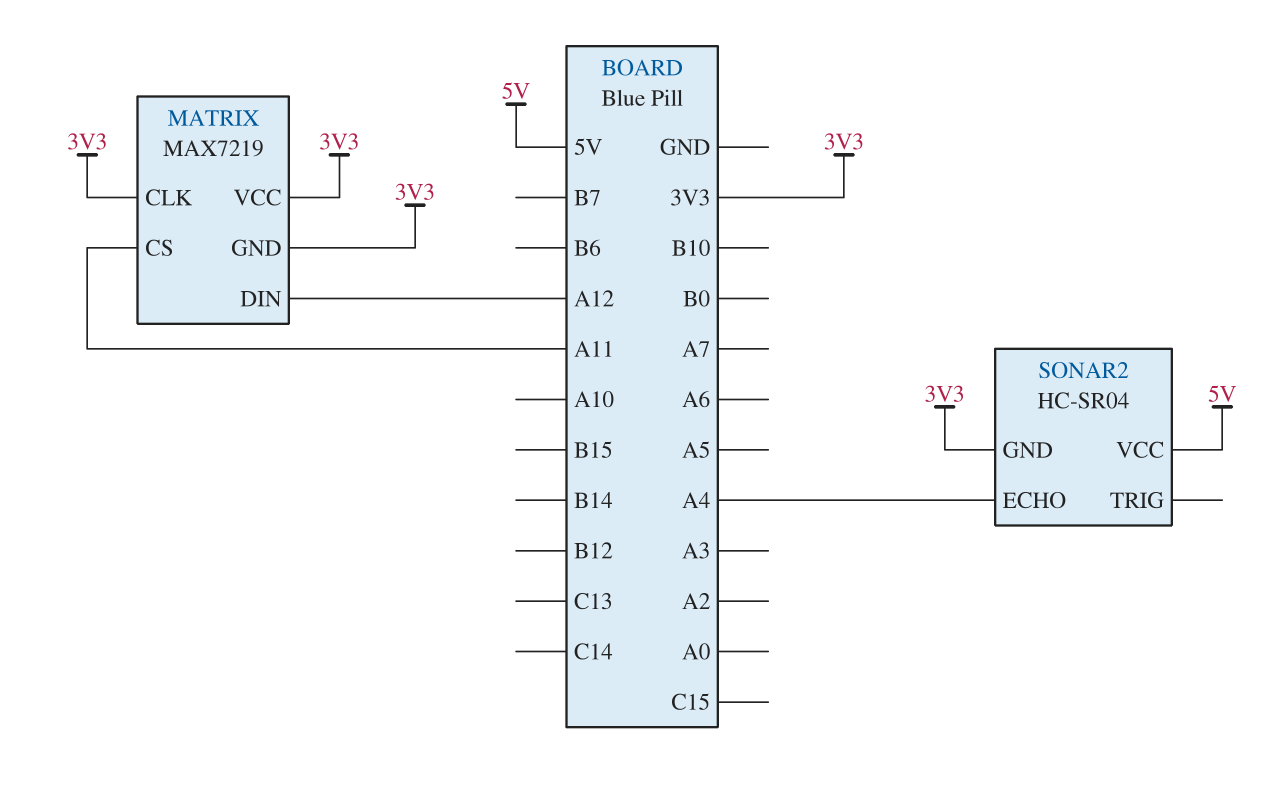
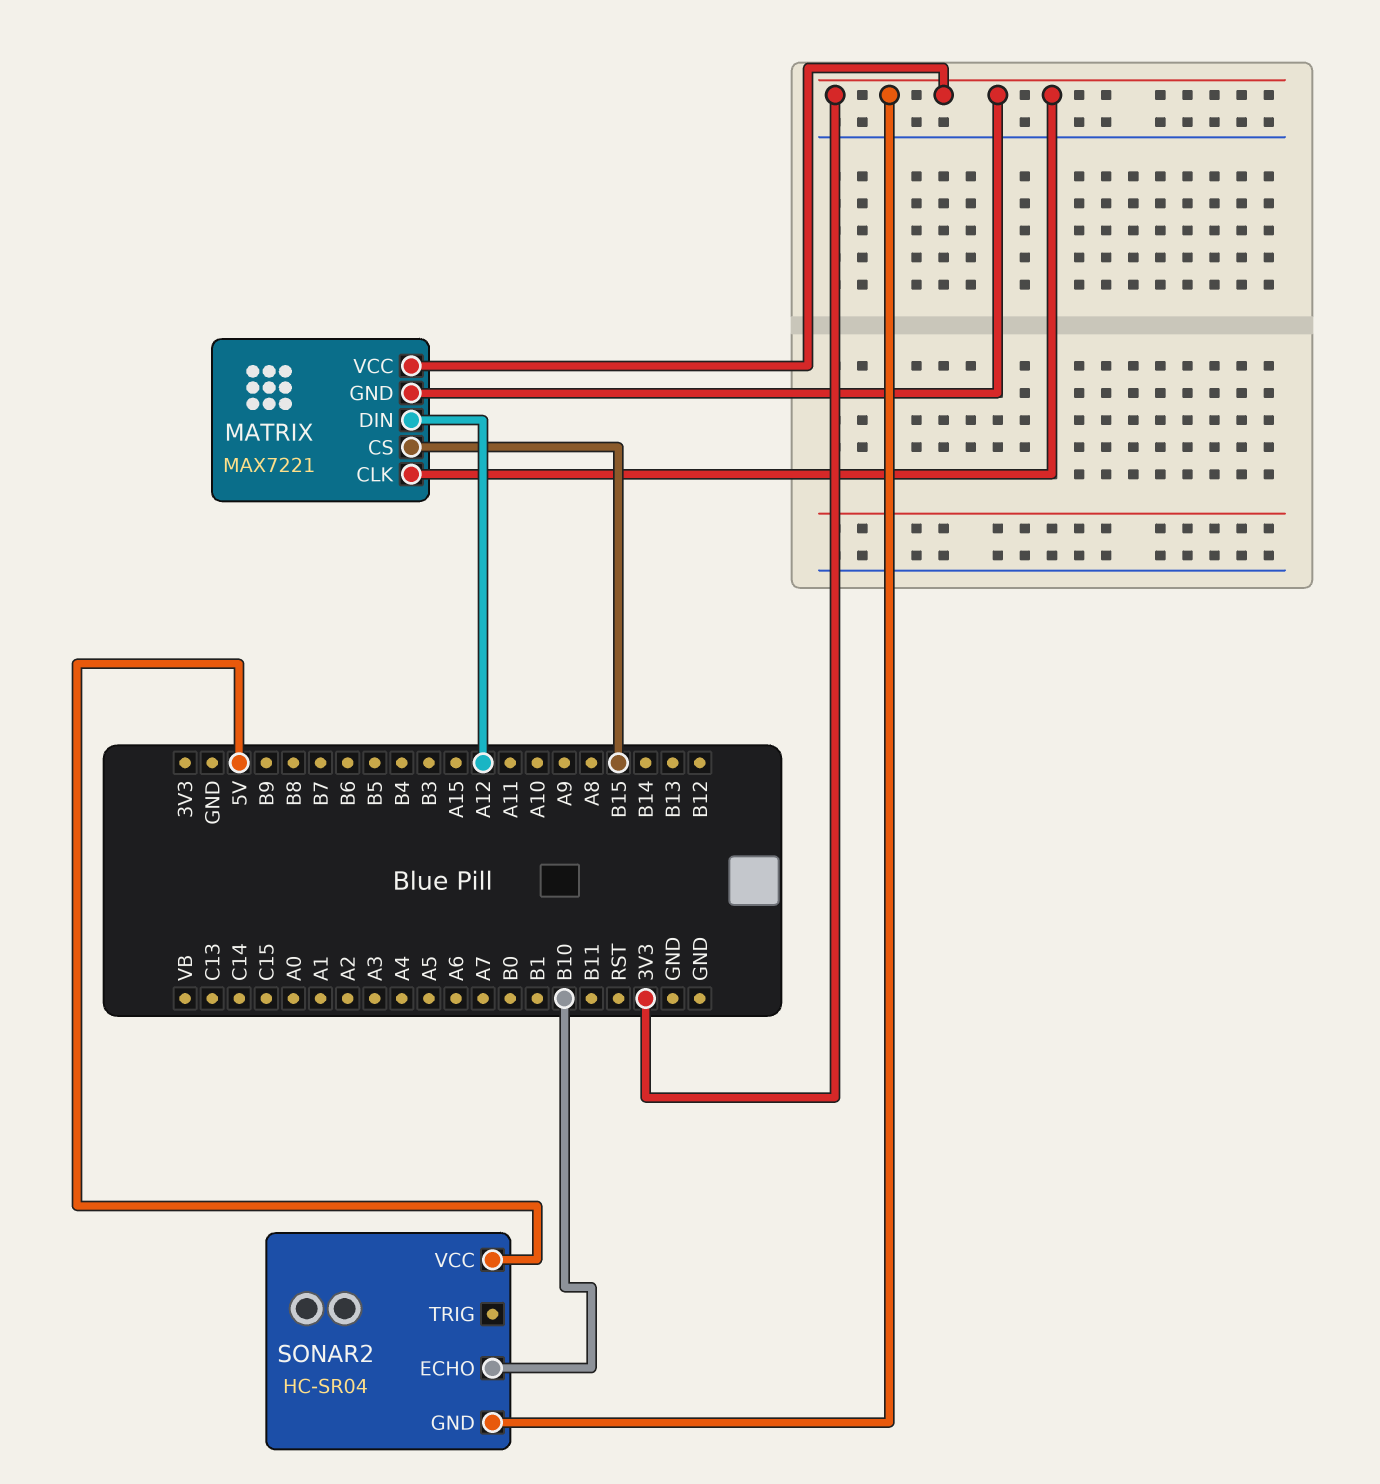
MATRIX: MAX7219 -> MAX7221
MATRIX pin CS: A11 -> B15
SONAR2 pin ECHO: A4 -> B10

